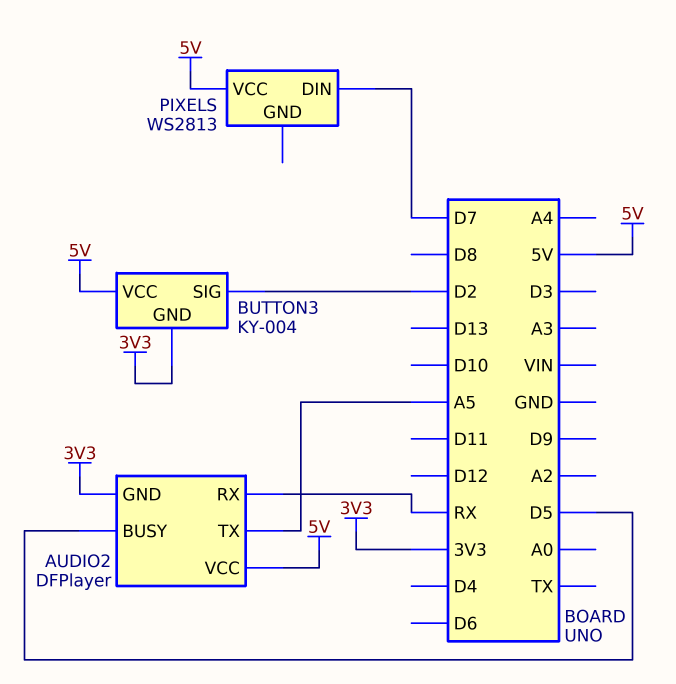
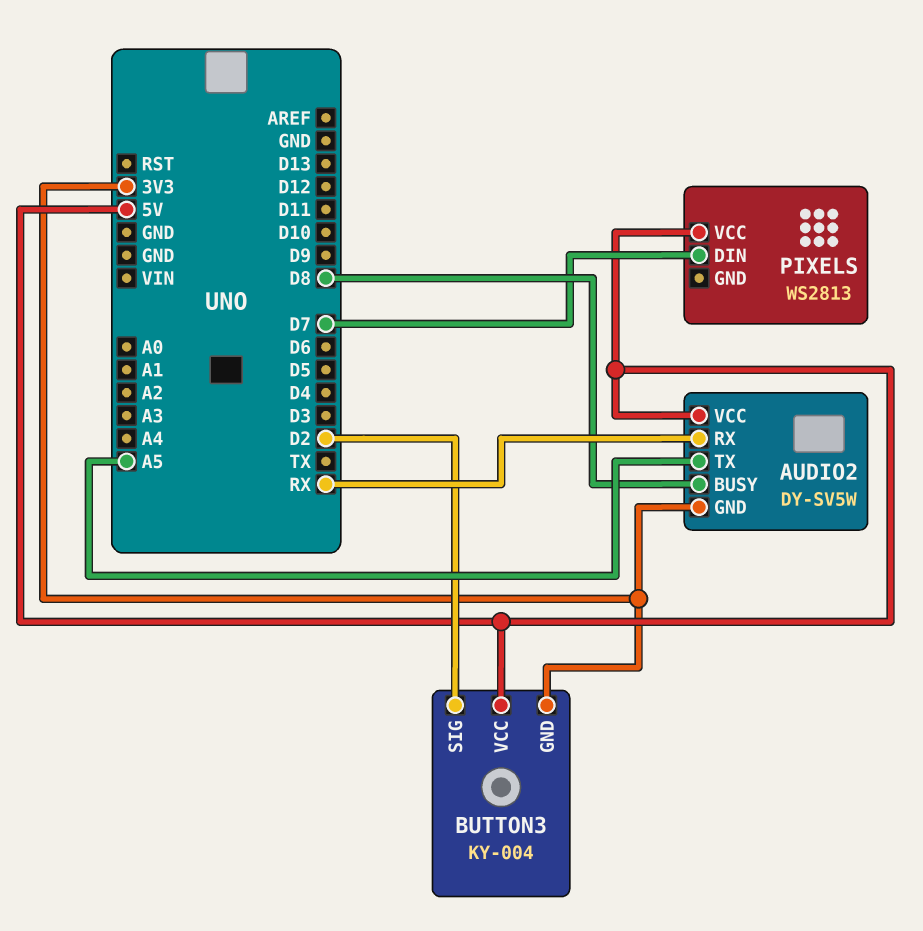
AUDIO2: DFPlayer -> DY-SV5W
AUDIO2 pin BUSY: D5 -> D8

